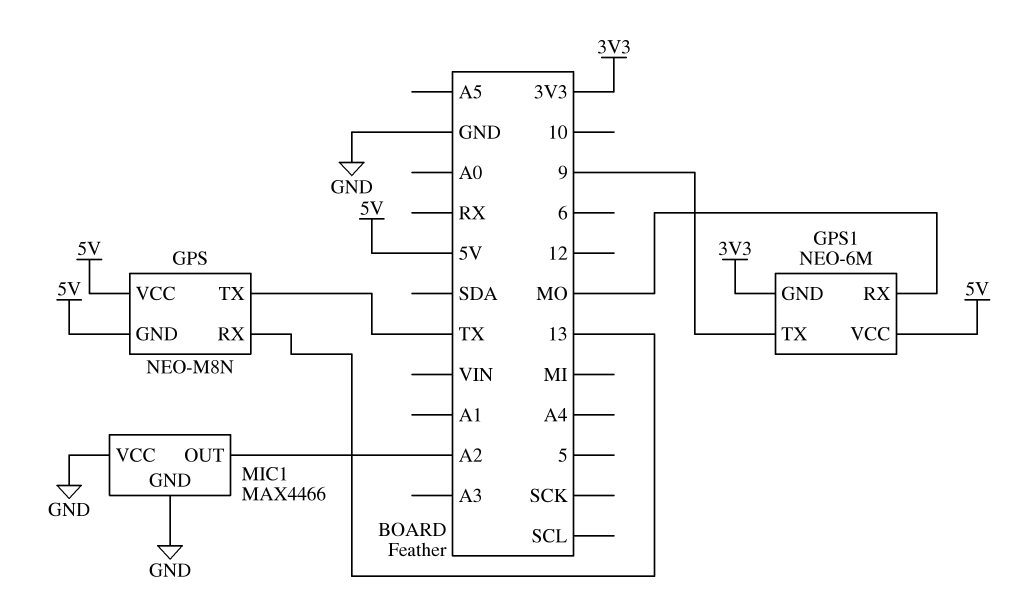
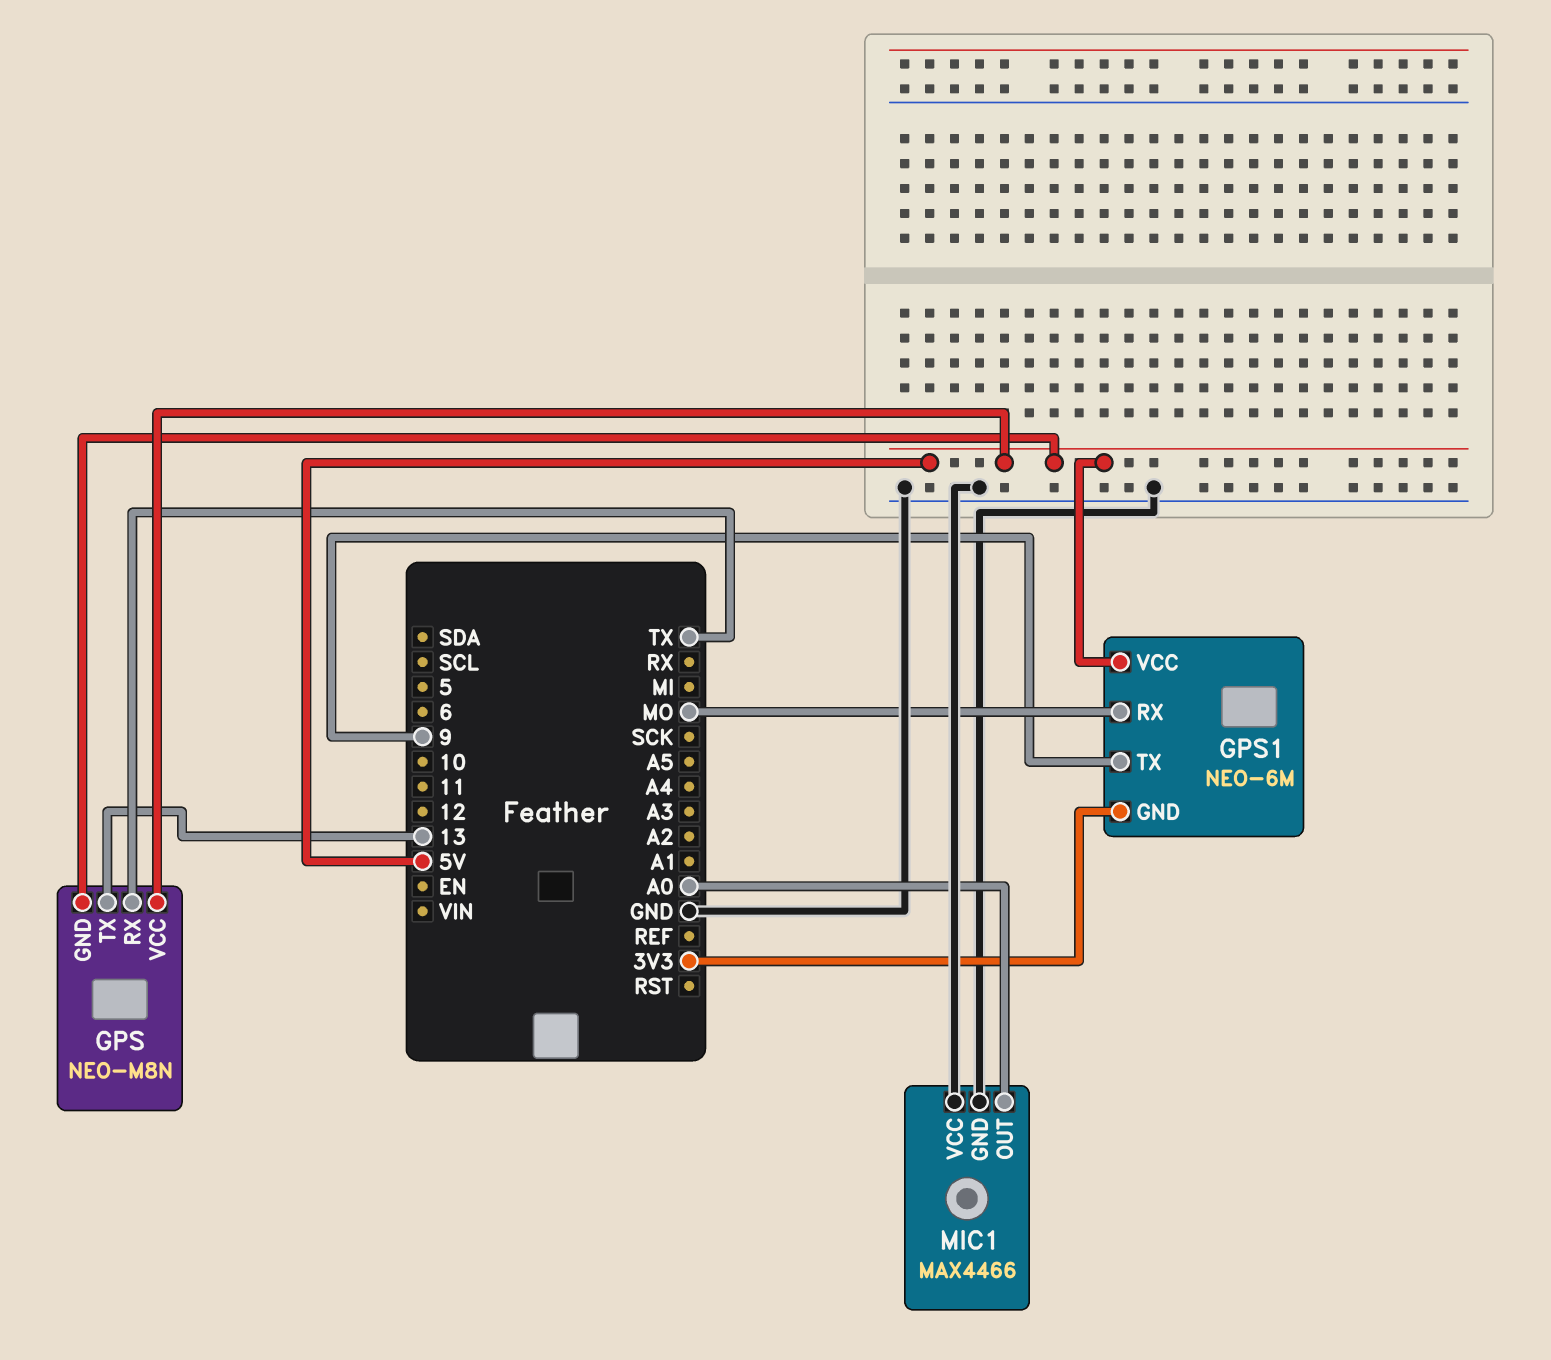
GPS pin RX: 13 -> TX
GPS pin TX: TX -> 13
MIC1 pin OUT: A2 -> A0

